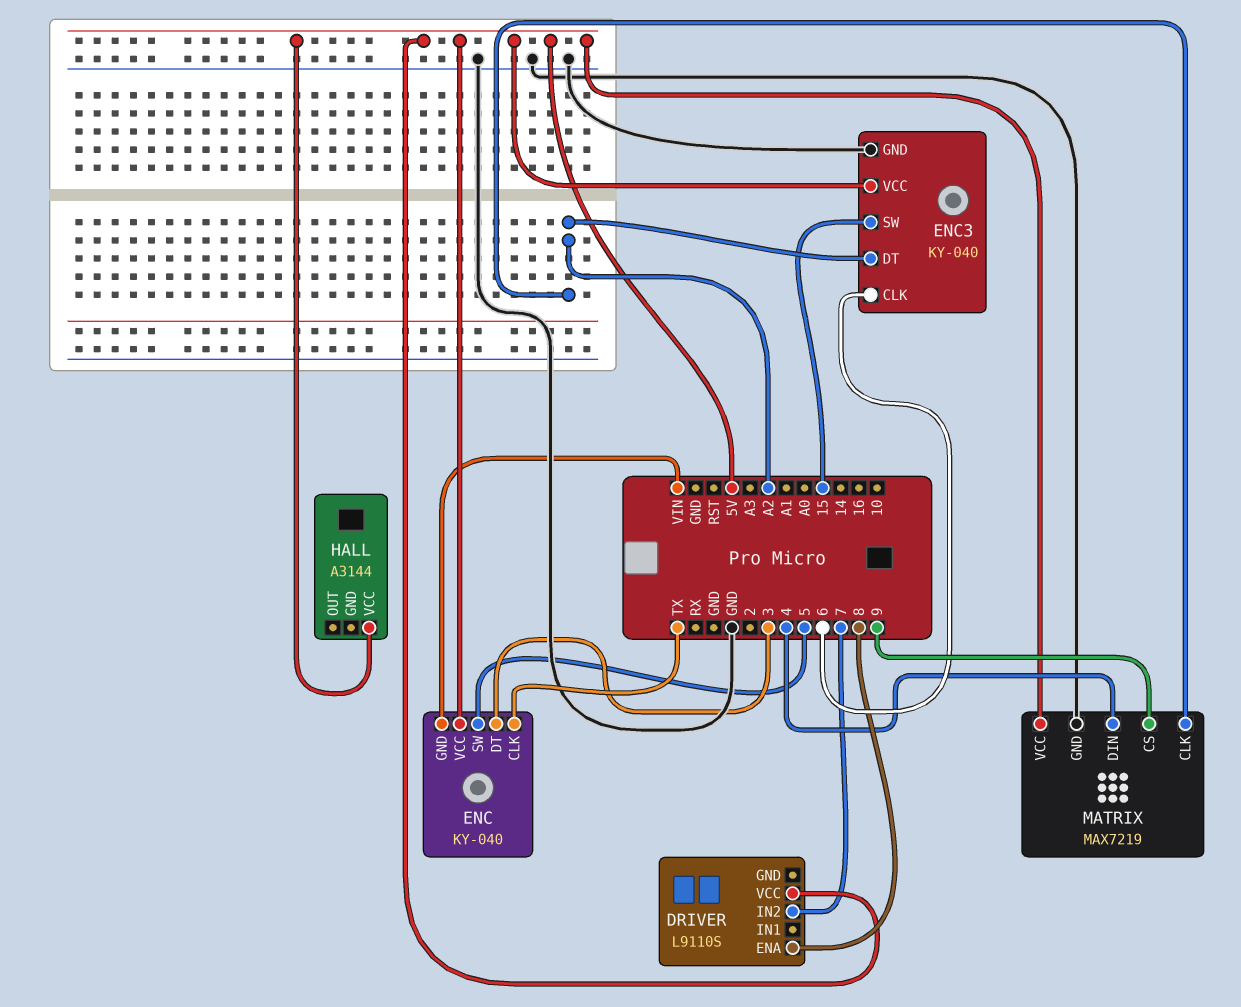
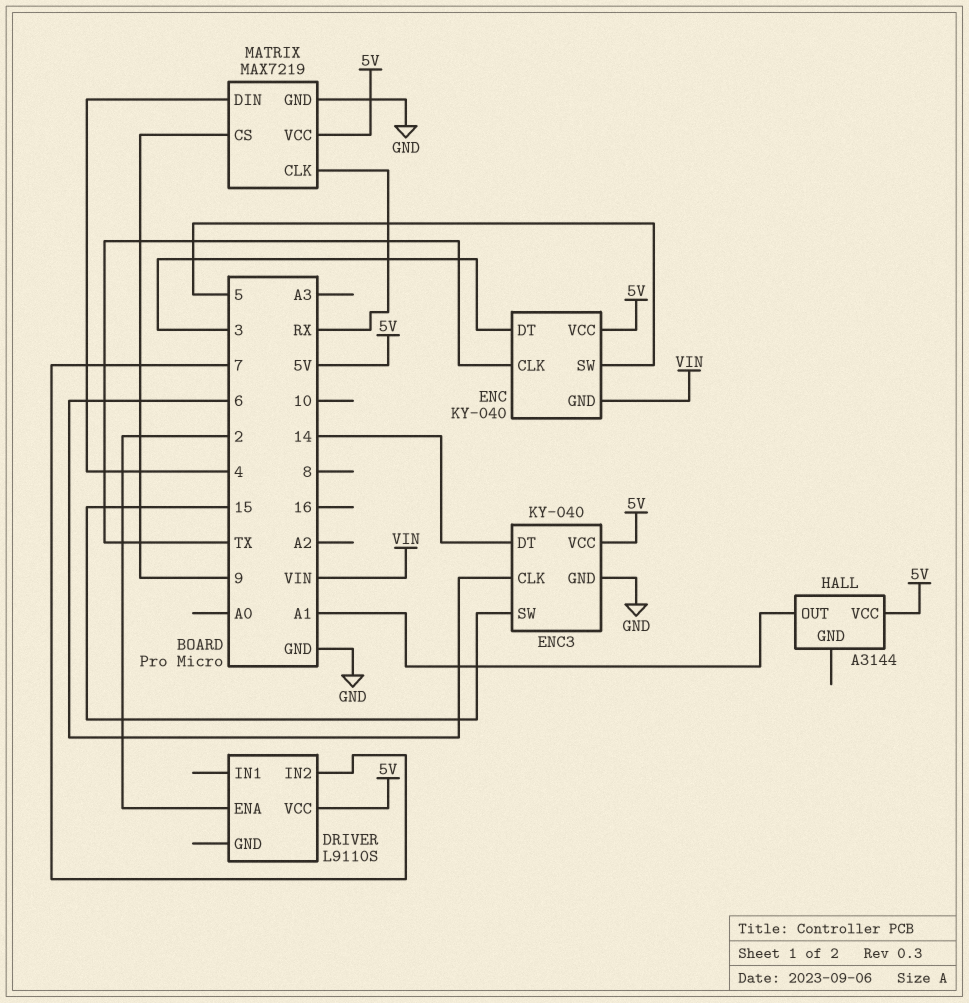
DRIVER pin ENA: 8 -> 2
ENC3 pin DT: A2 -> 14
HALL pin OUT: none -> A1
MATRIX pin CLK: A2 -> RX

